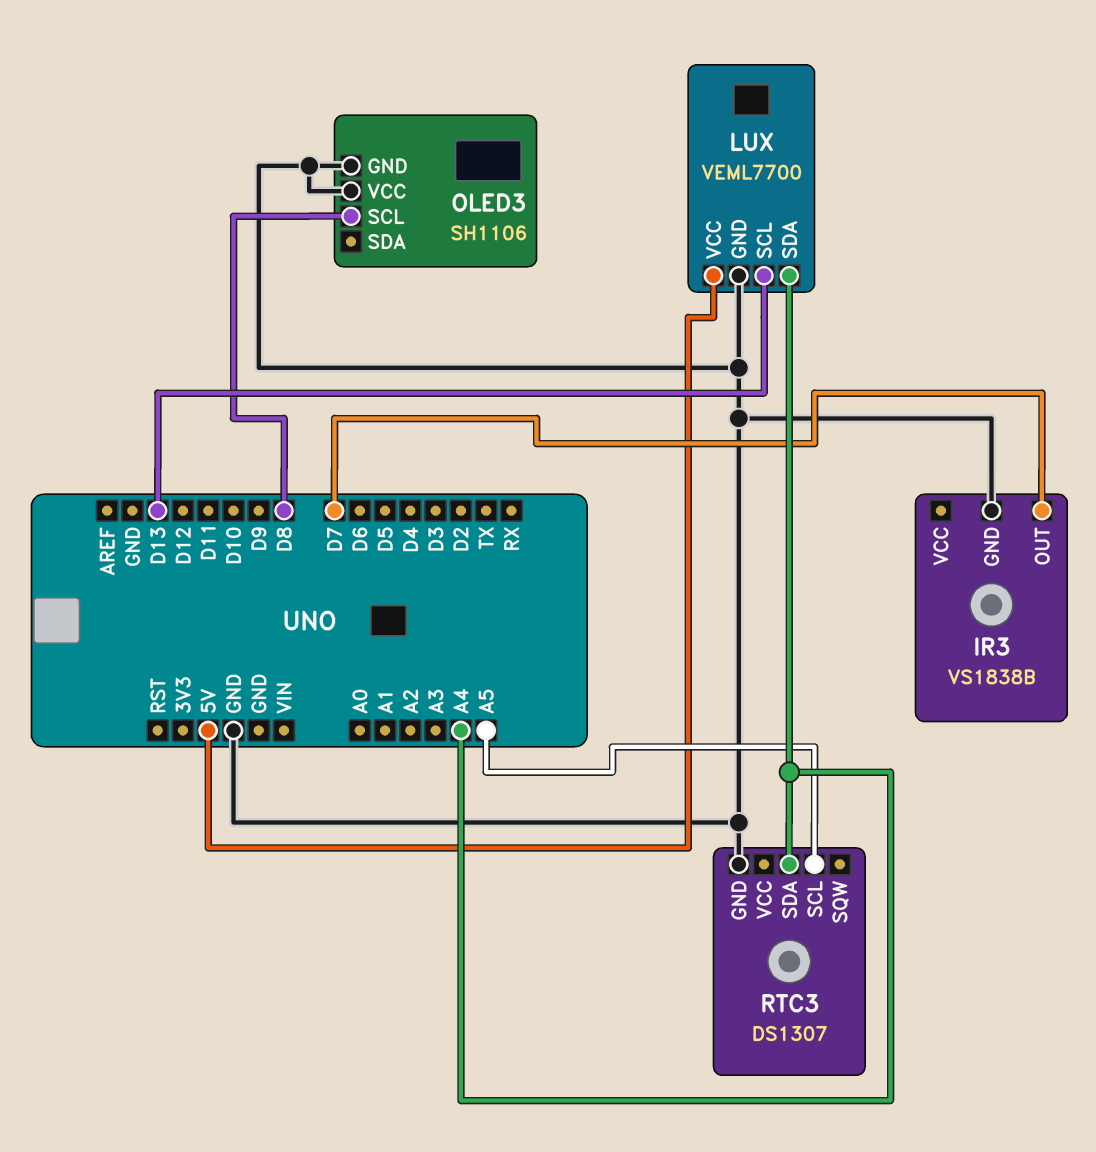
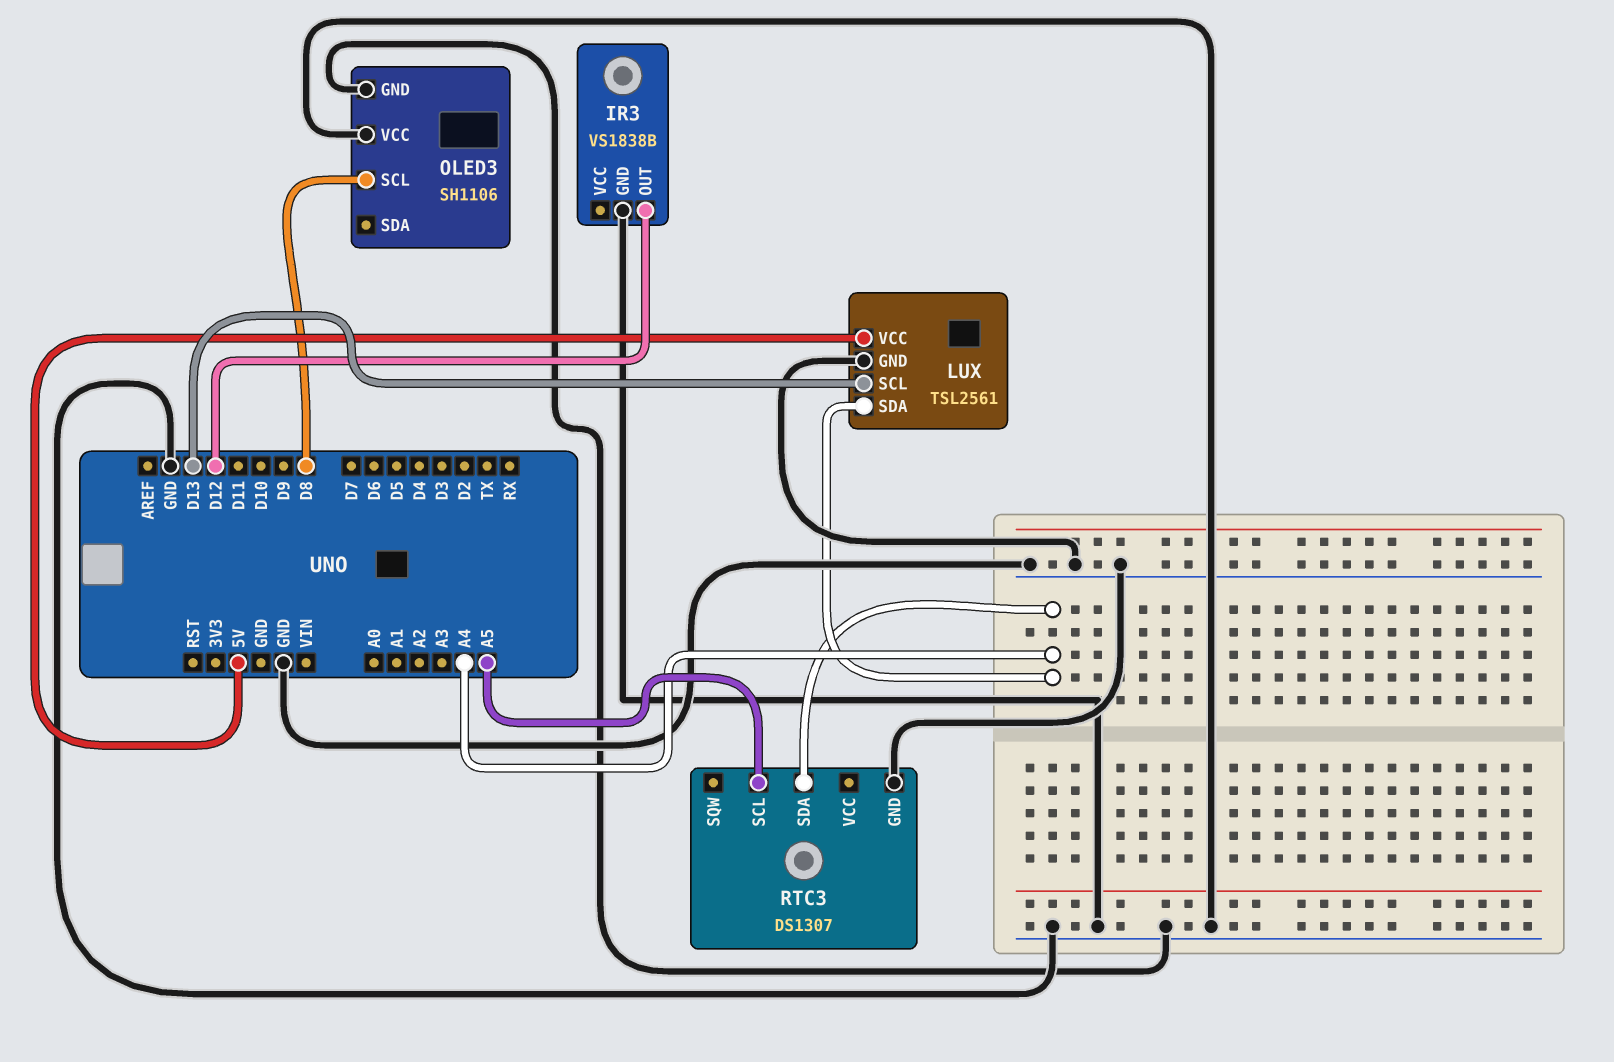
IR3 pin OUT: D7 -> D12
LUX: VEML7700 -> TSL2561

